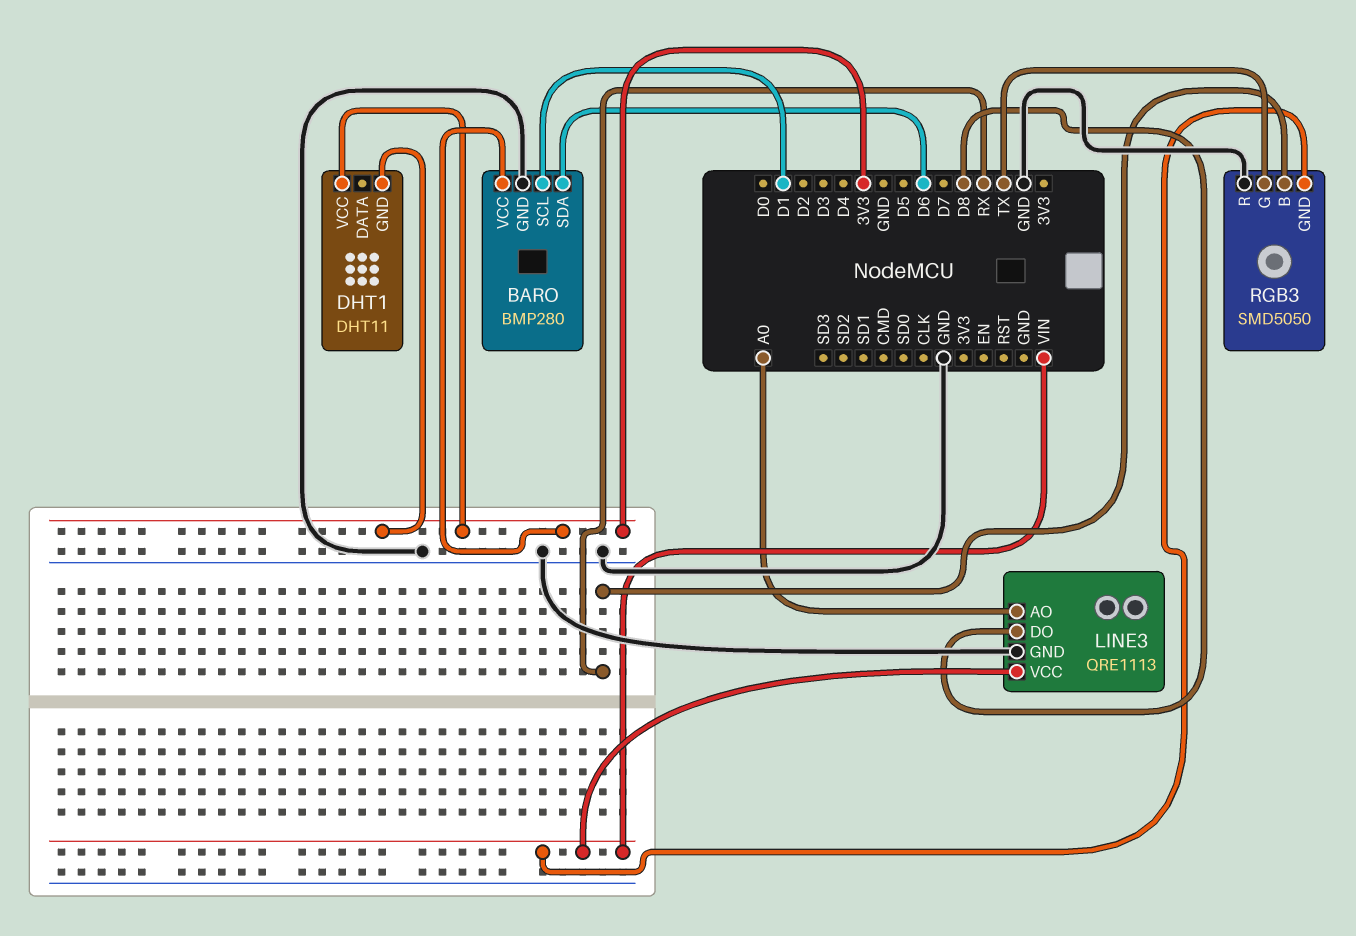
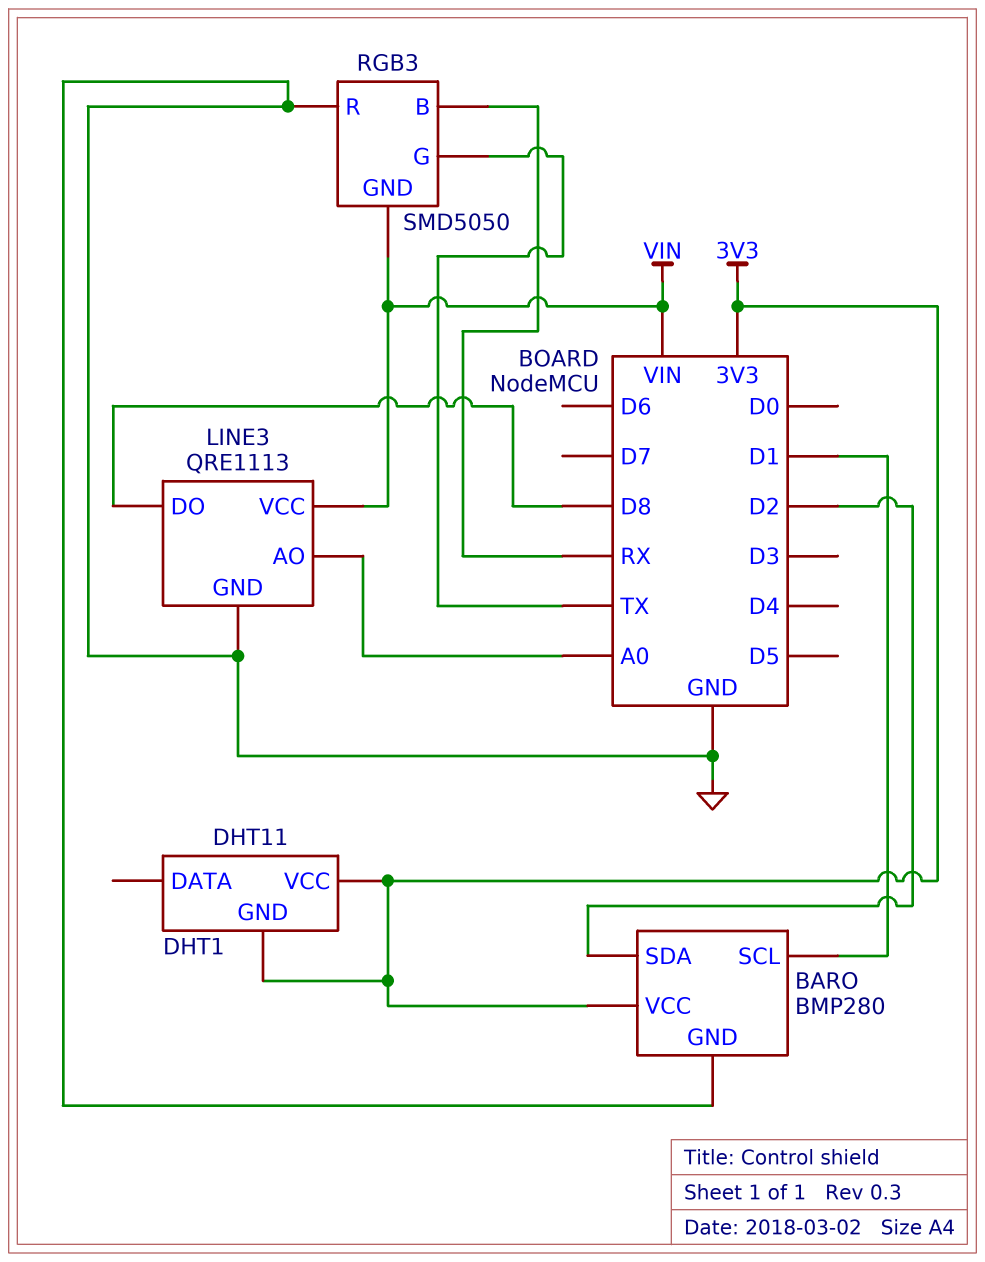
BARO pin SDA: D6 -> D2

